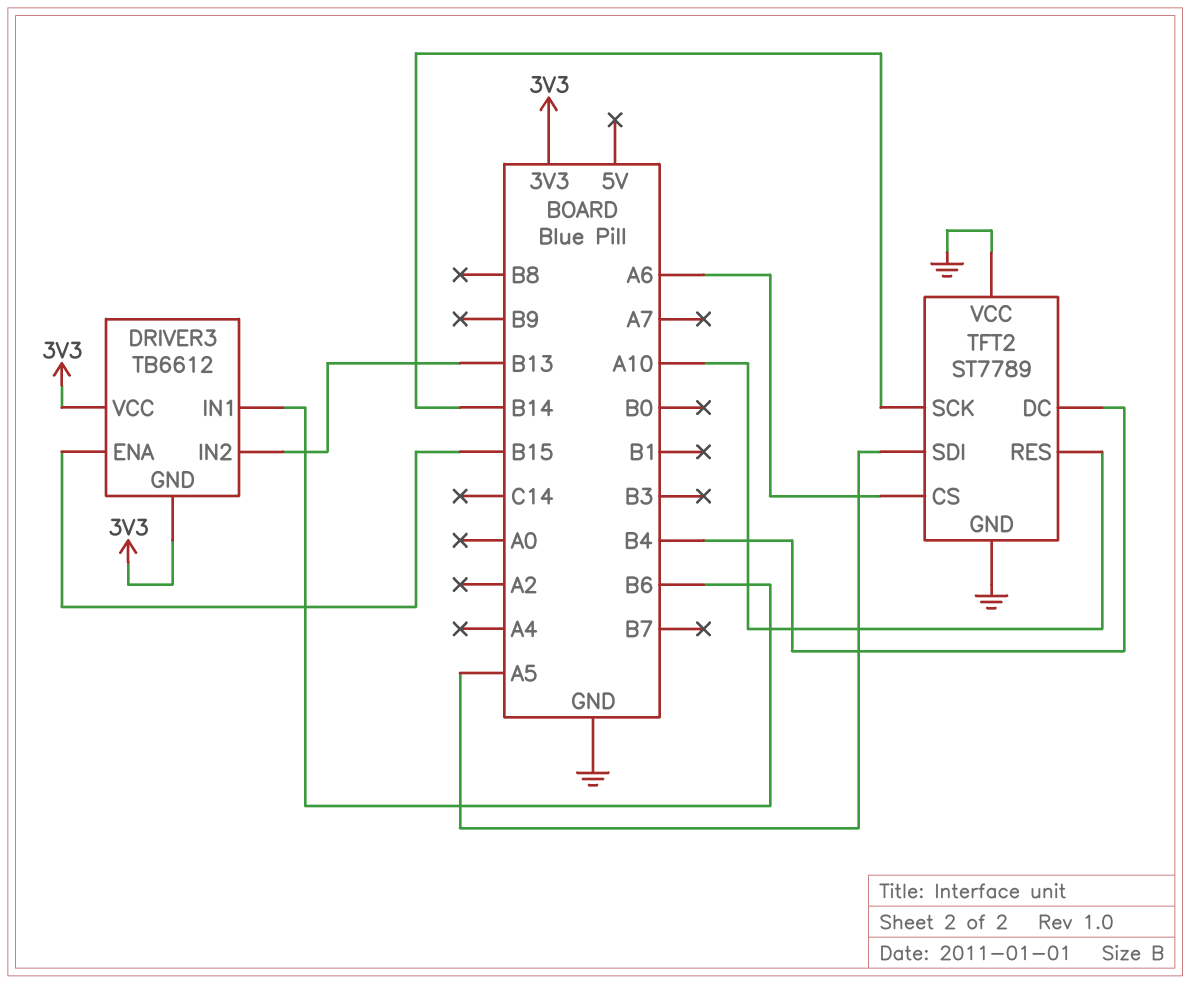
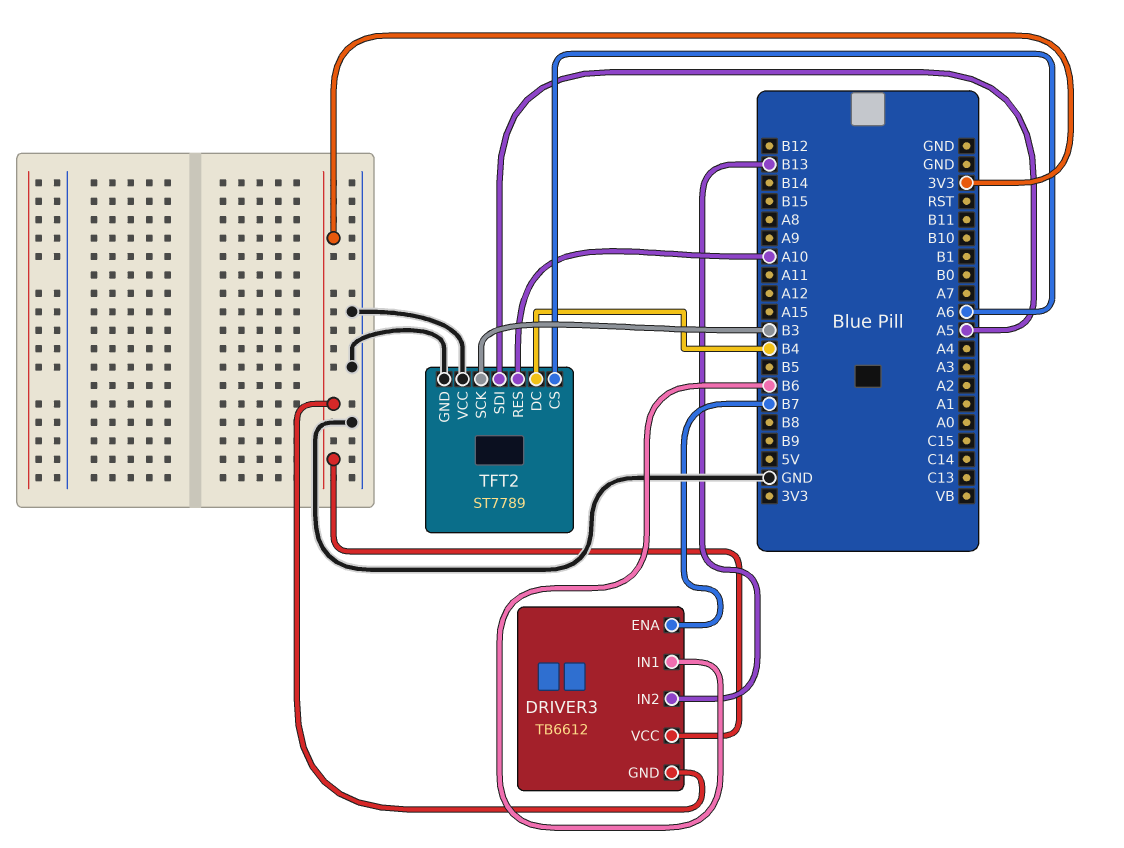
DRIVER3 pin ENA: B15 -> B7
TFT2 pin SCK: B14 -> B3

